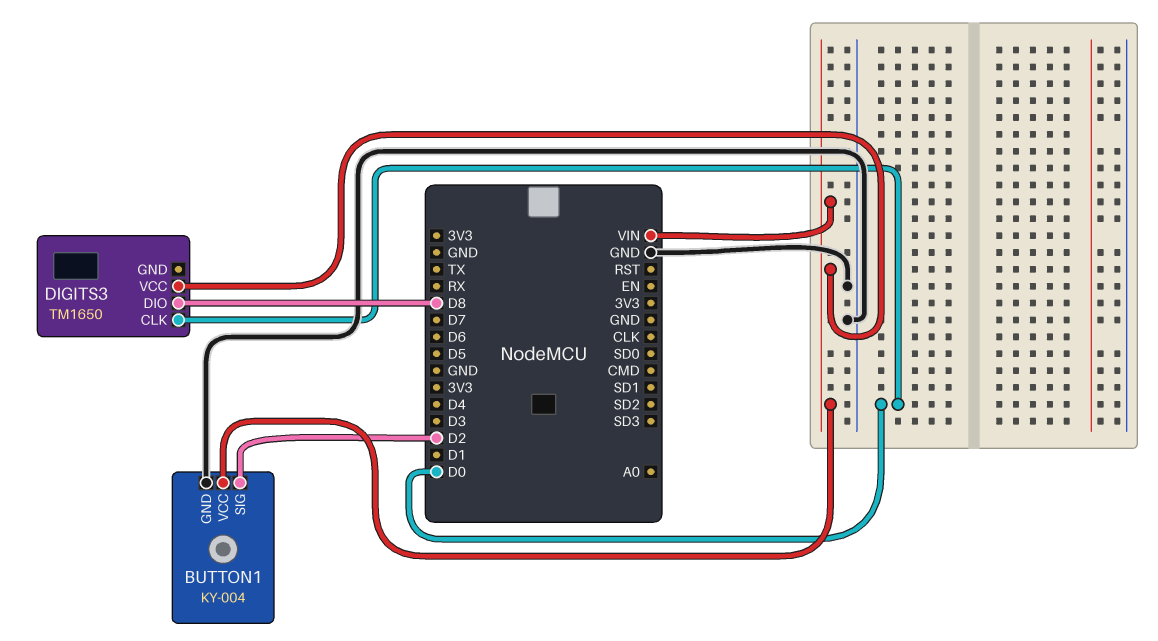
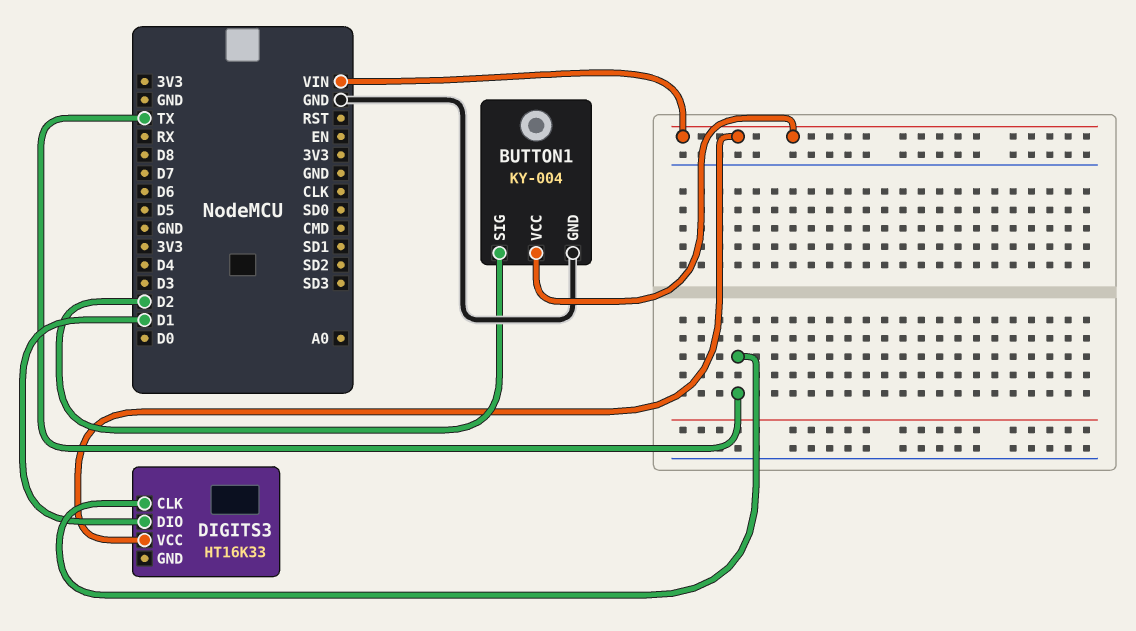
DIGITS3: TM1650 -> HT16K33
DIGITS3 pin CLK: D0 -> TX
DIGITS3 pin DIO: D8 -> D1

